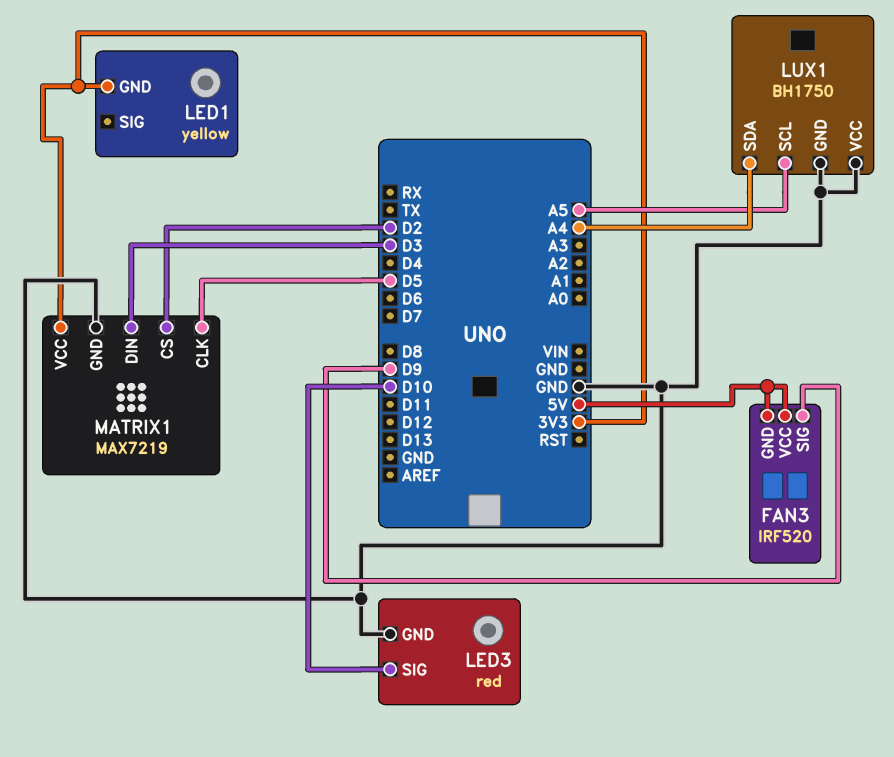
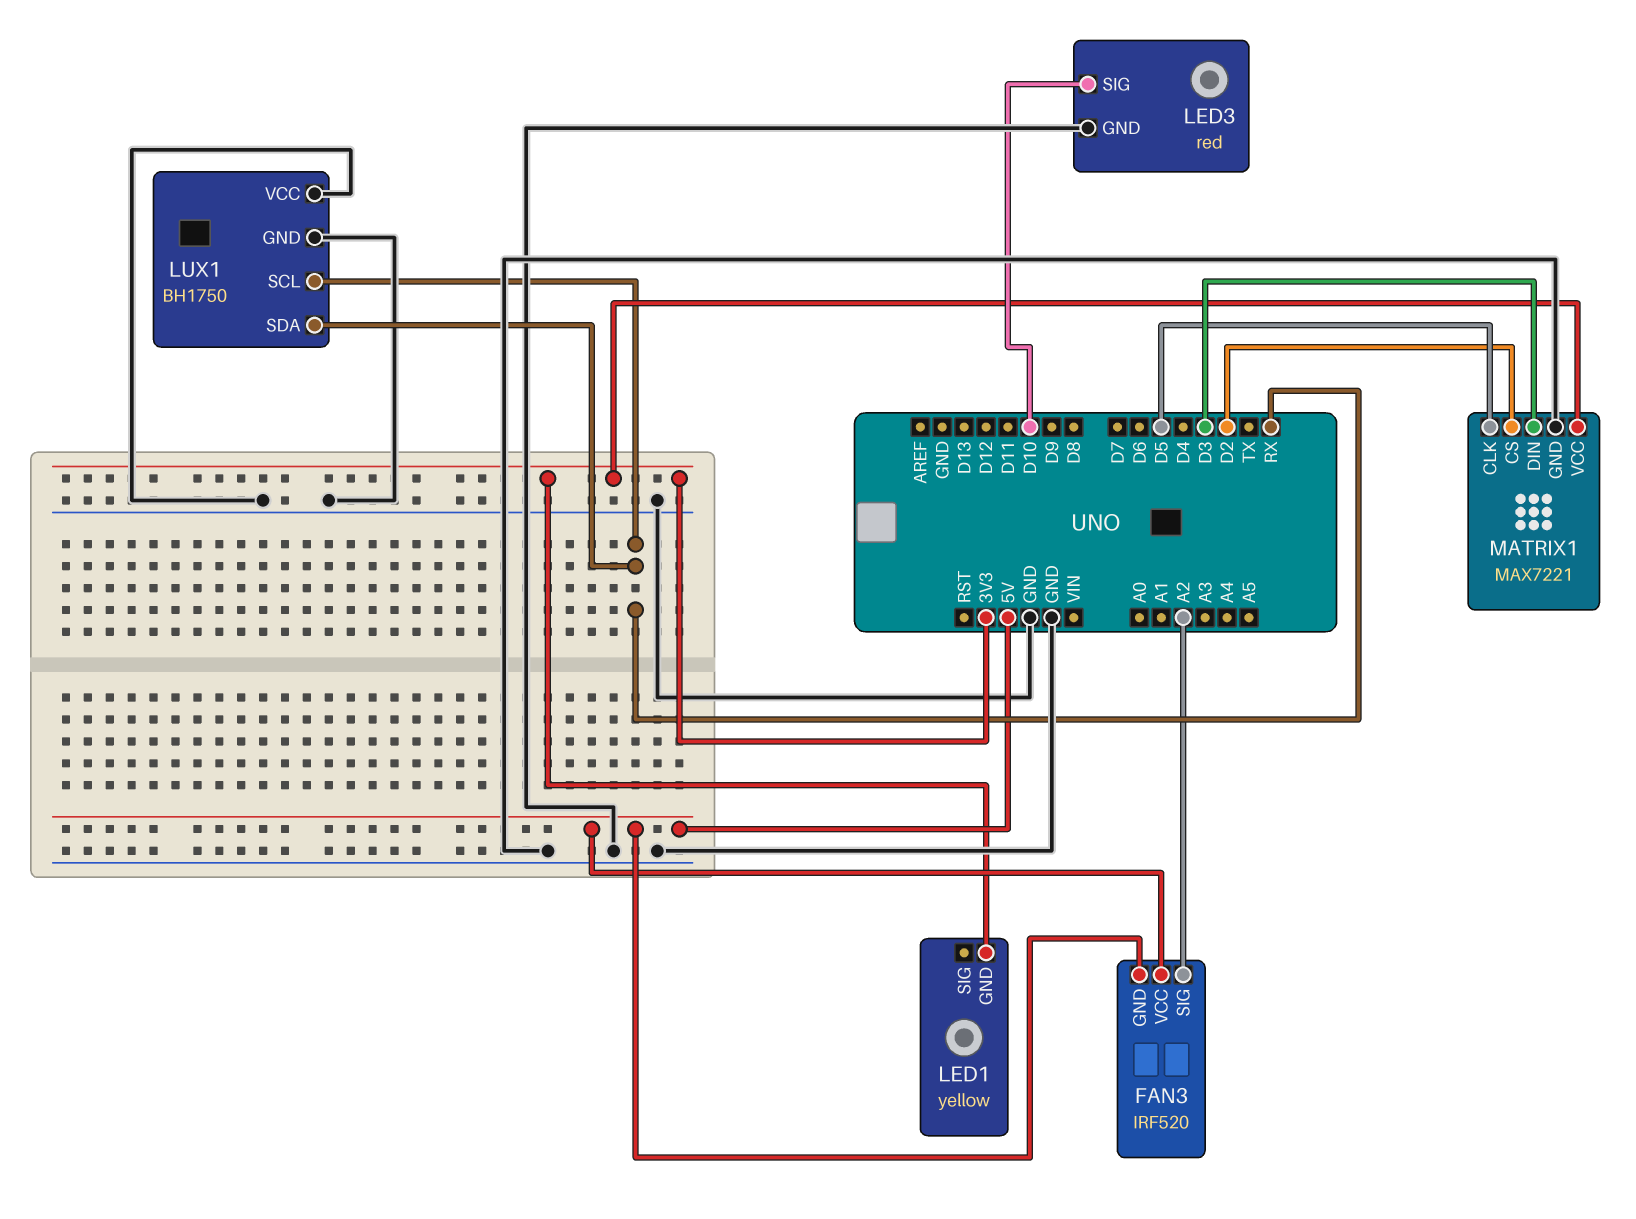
FAN3 pin SIG: D9 -> A2
LUX1 pin SCL: A5 -> RX
LUX1 pin SDA: A4 -> RX
MATRIX1: MAX7219 -> MAX7221

